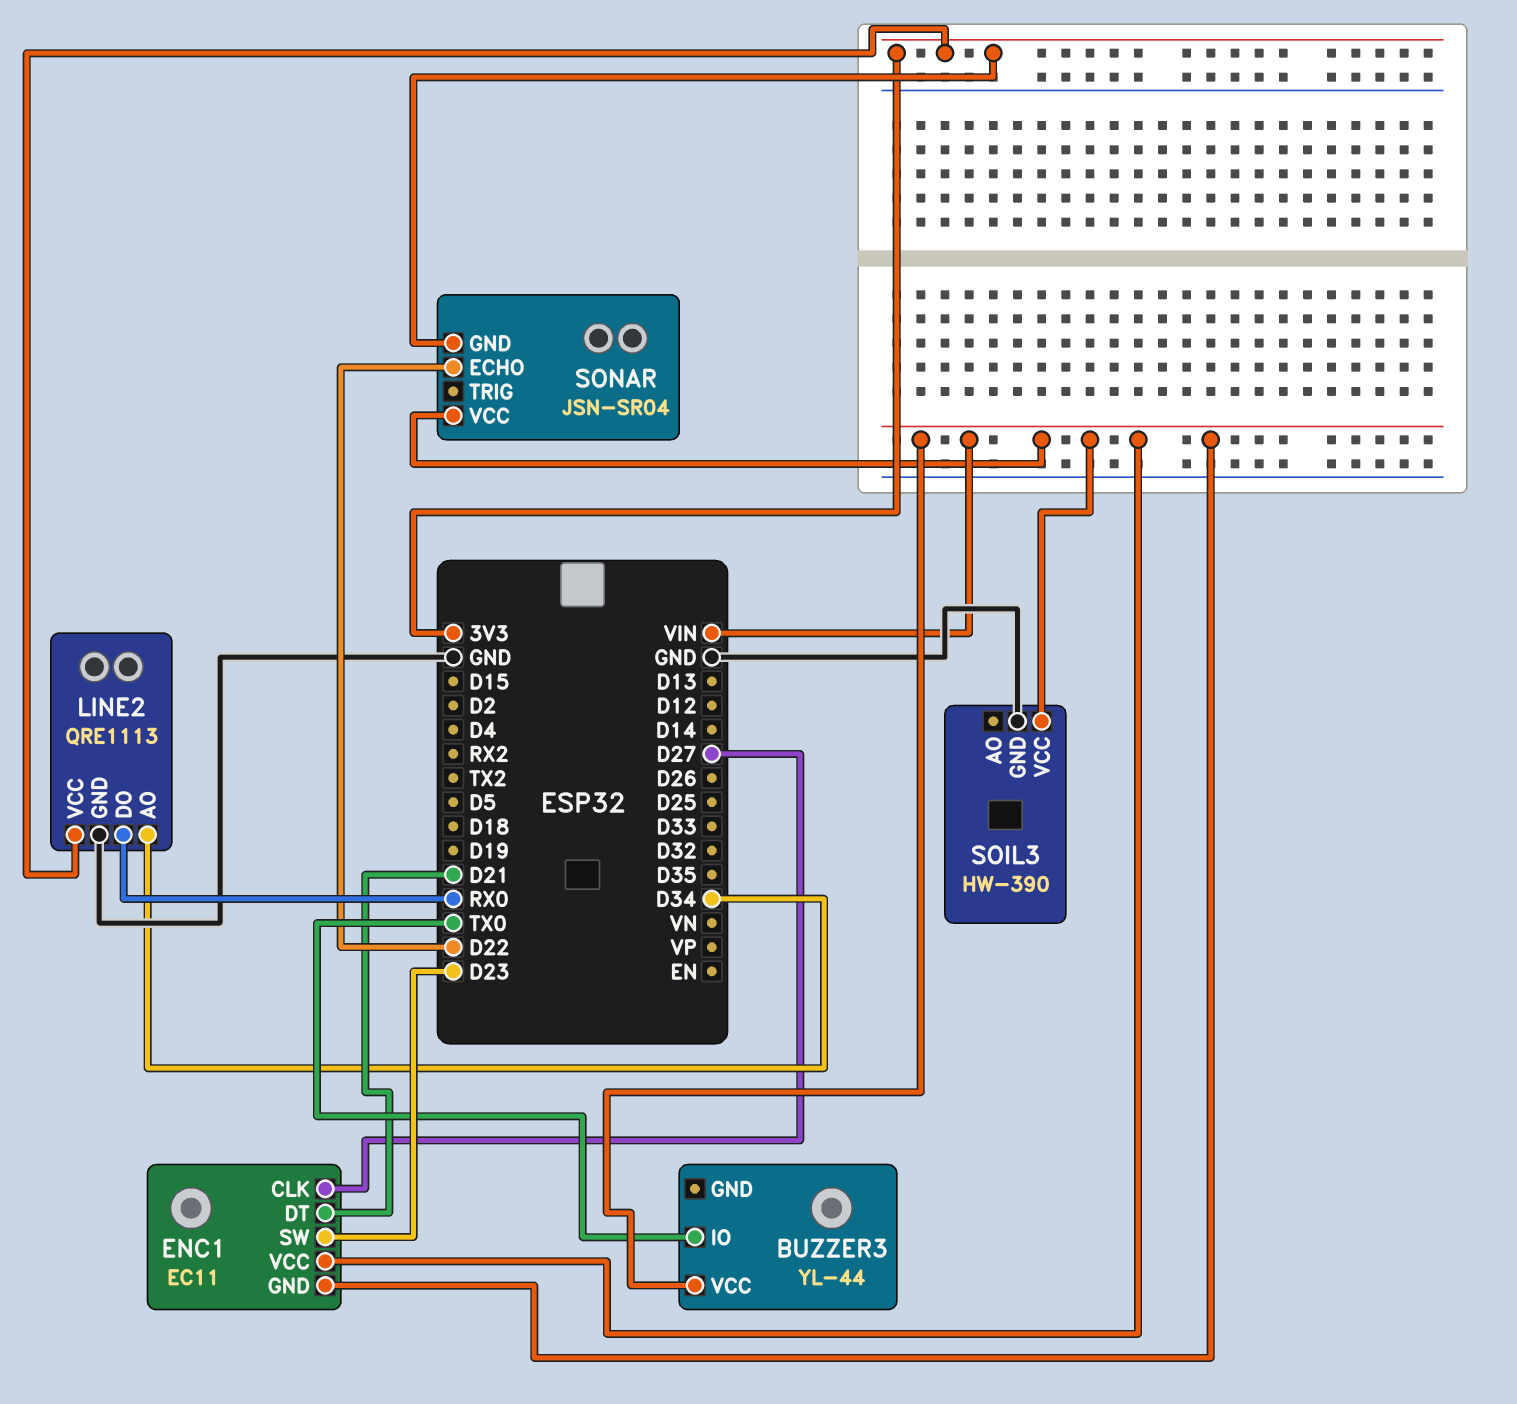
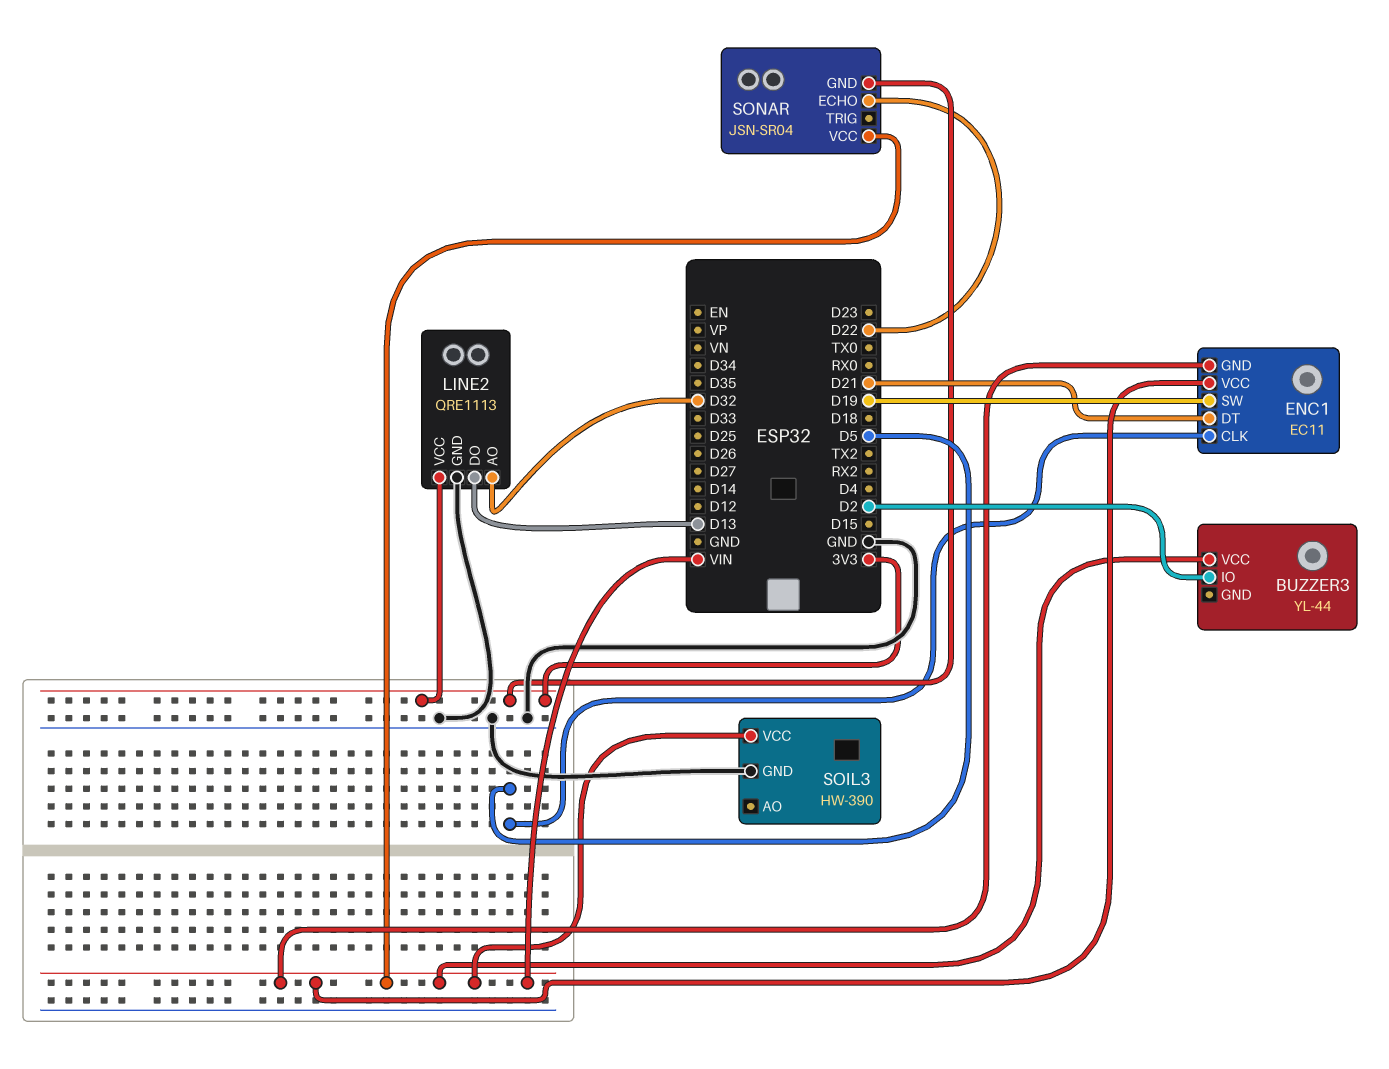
BUZZER3 pin IO: TX0 -> D2
ENC1 pin CLK: D27 -> D5
ENC1 pin SW: D23 -> D19
LINE2 pin AO: D34 -> D32
LINE2 pin DO: RX0 -> D13

